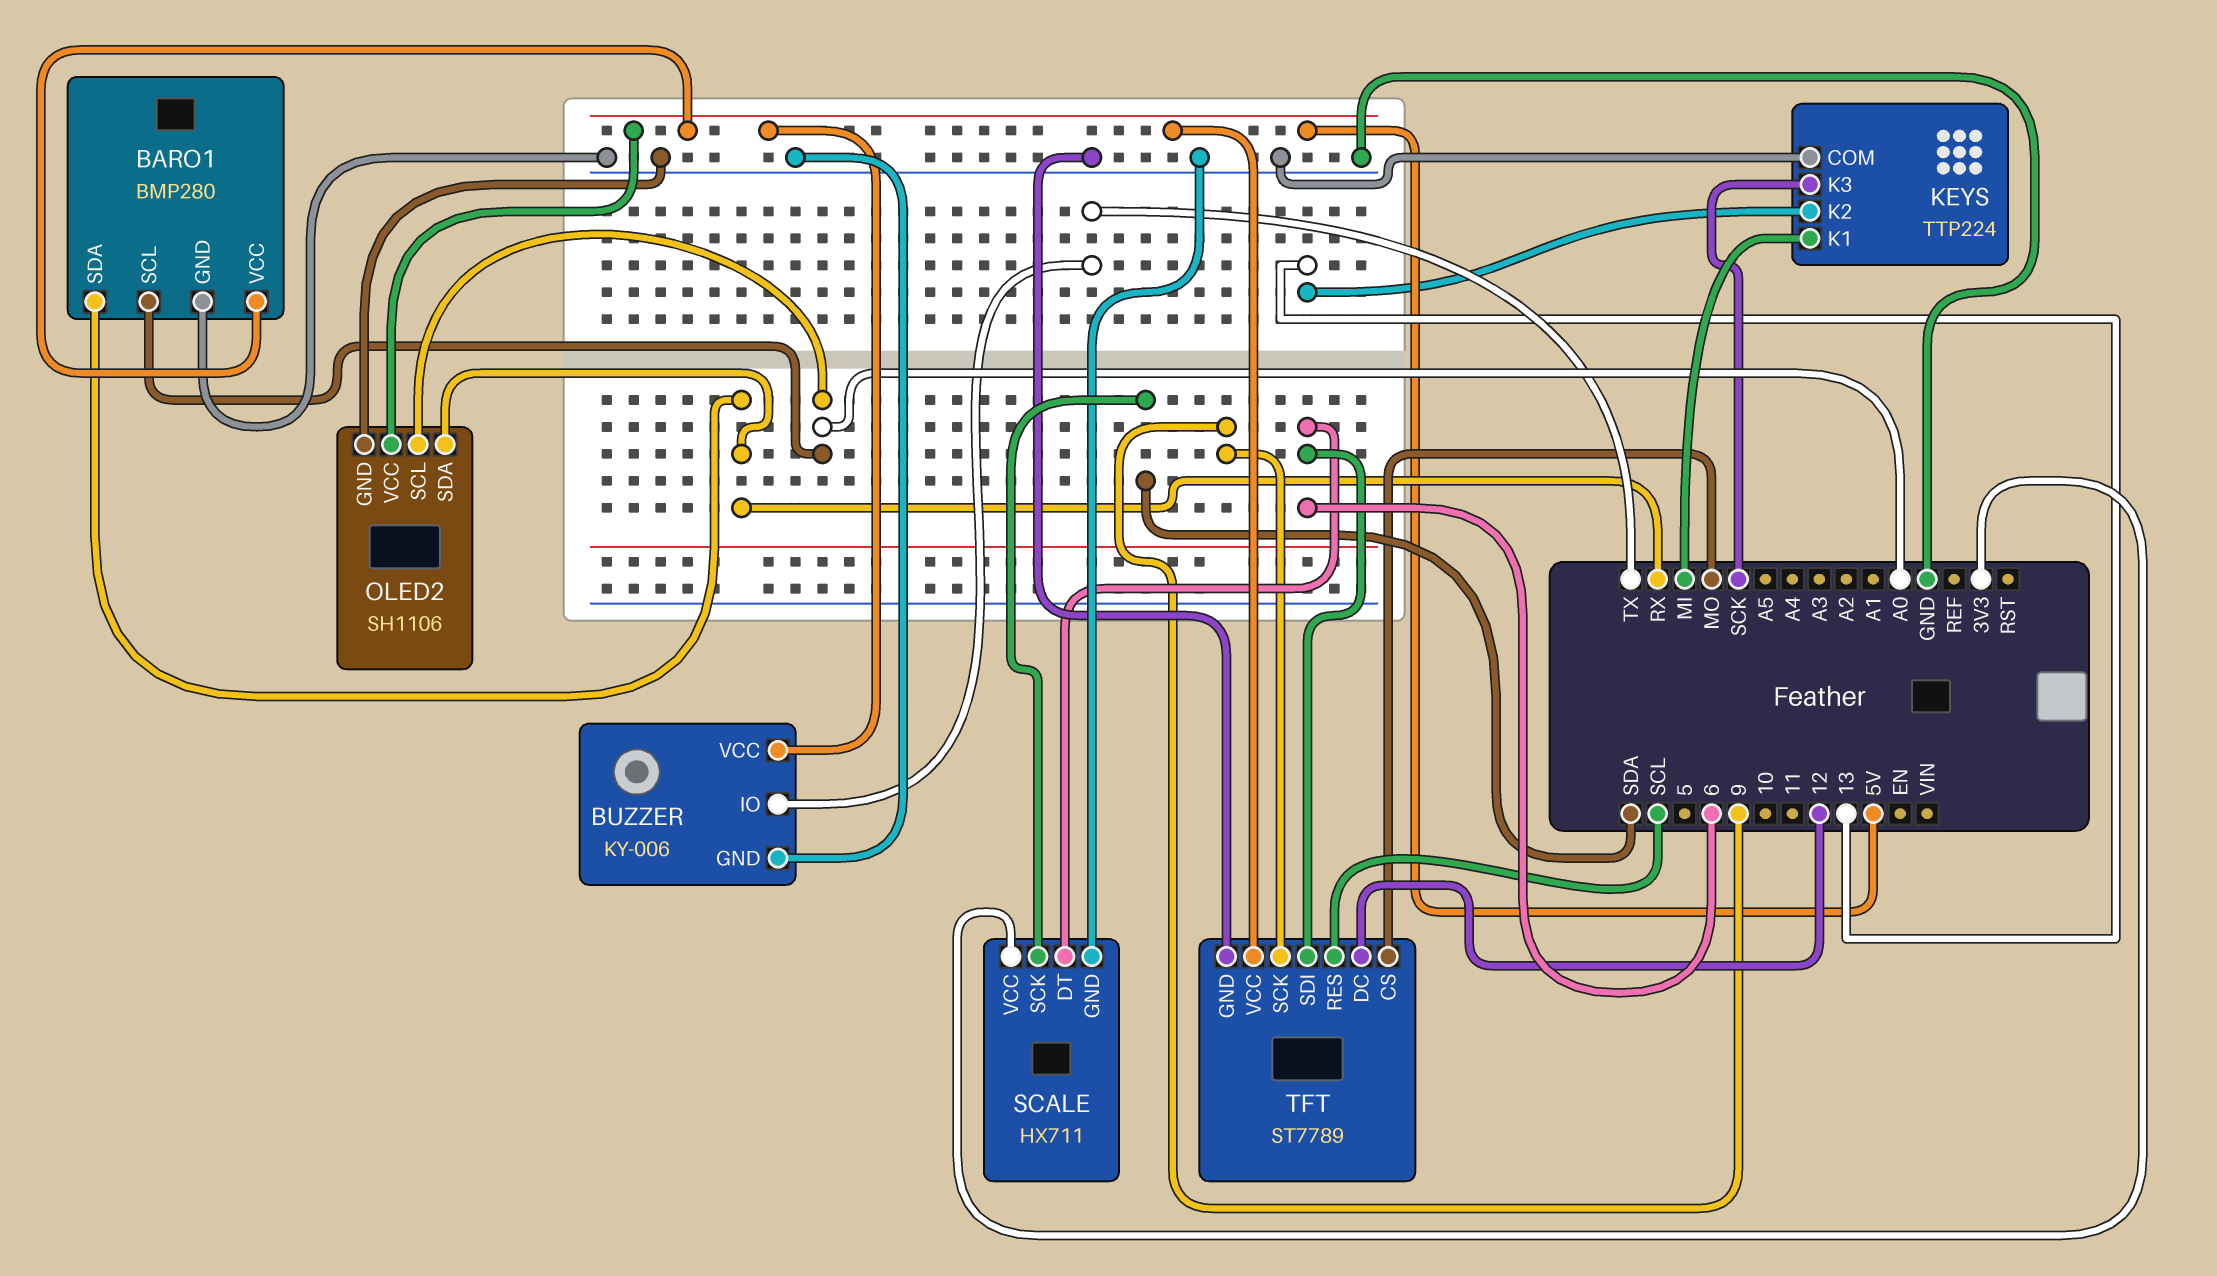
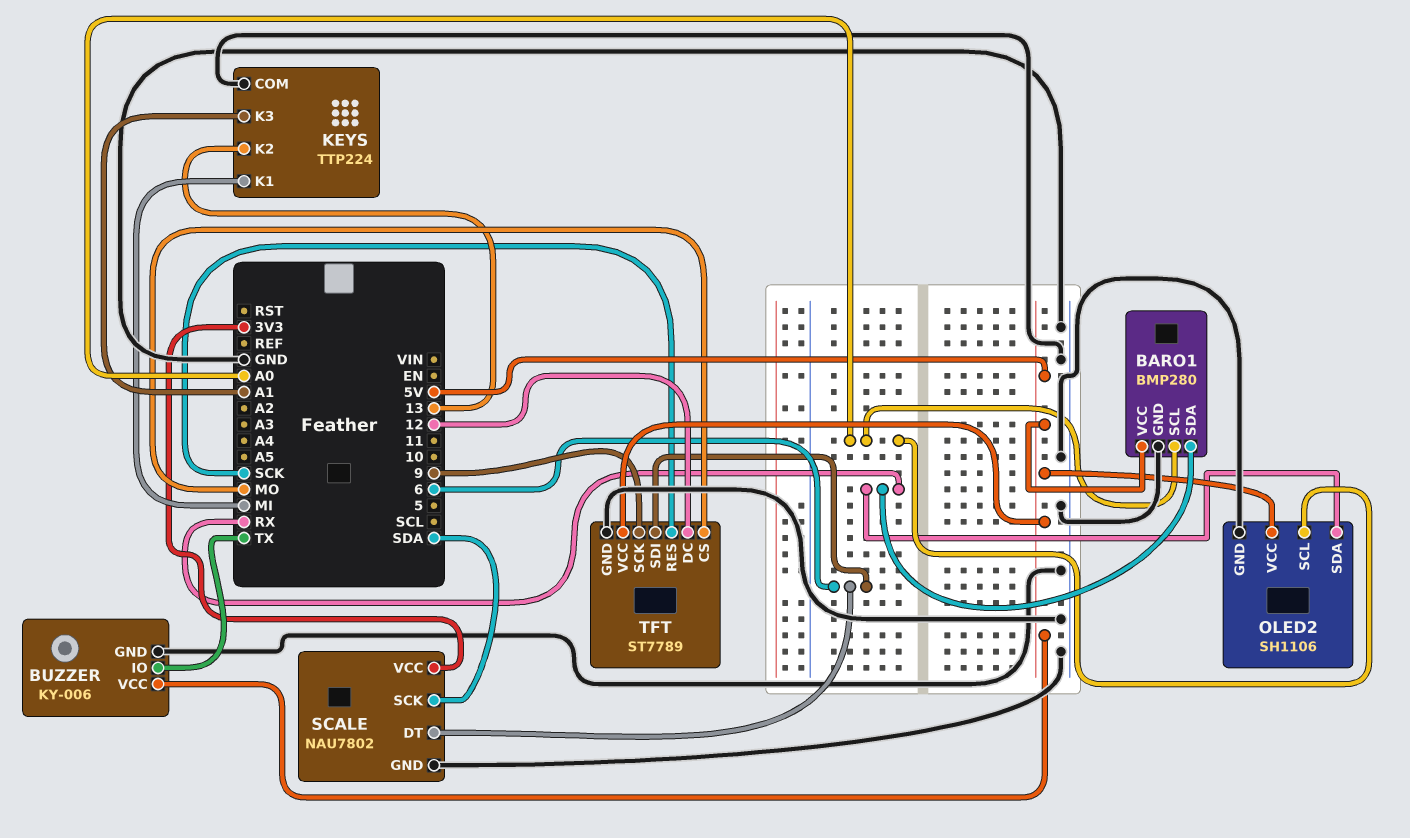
KEYS pin K3: SCK -> A1
SCALE: HX711 -> NAU7802
TFT pin RES: SCL -> SCK

